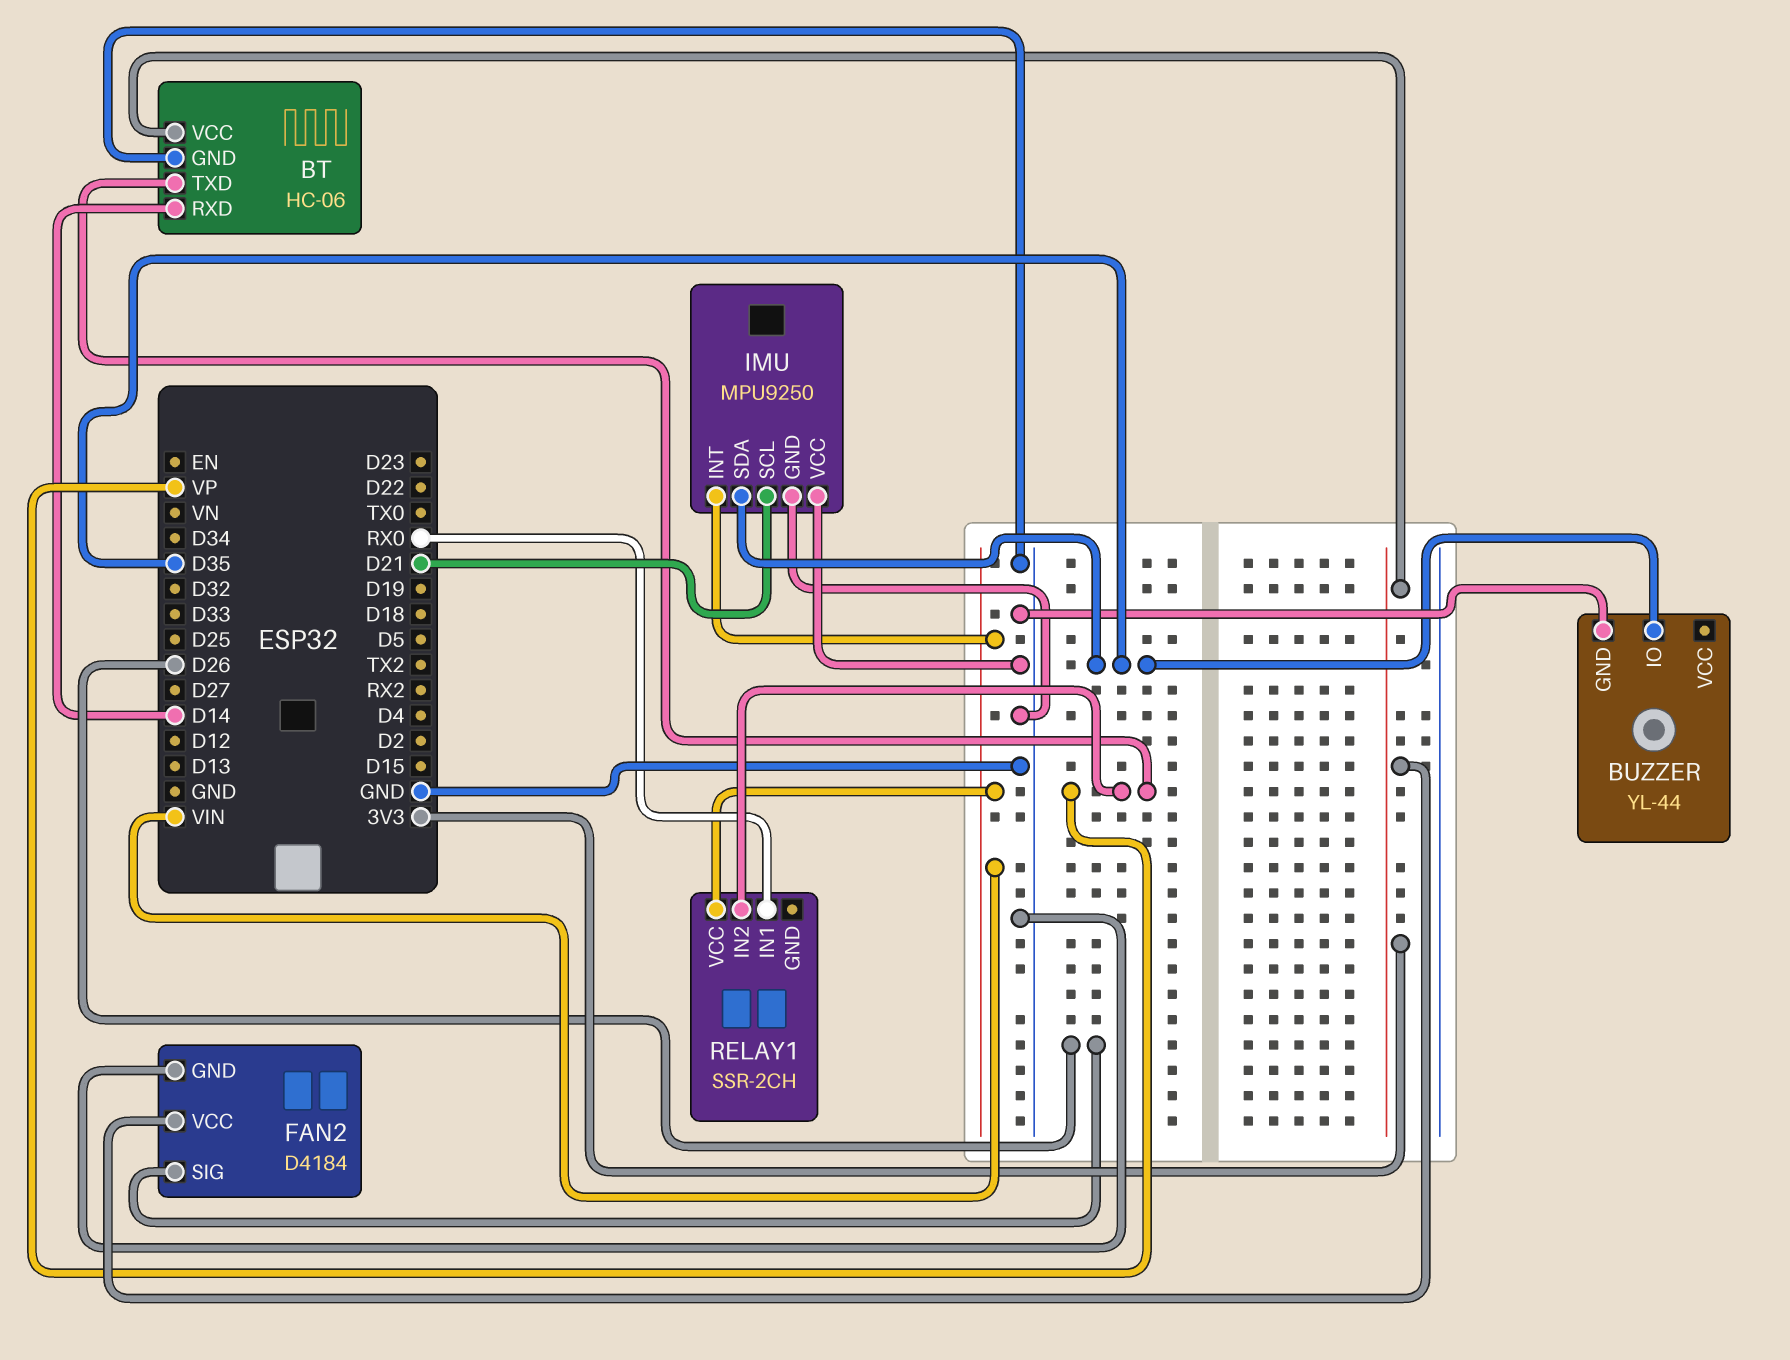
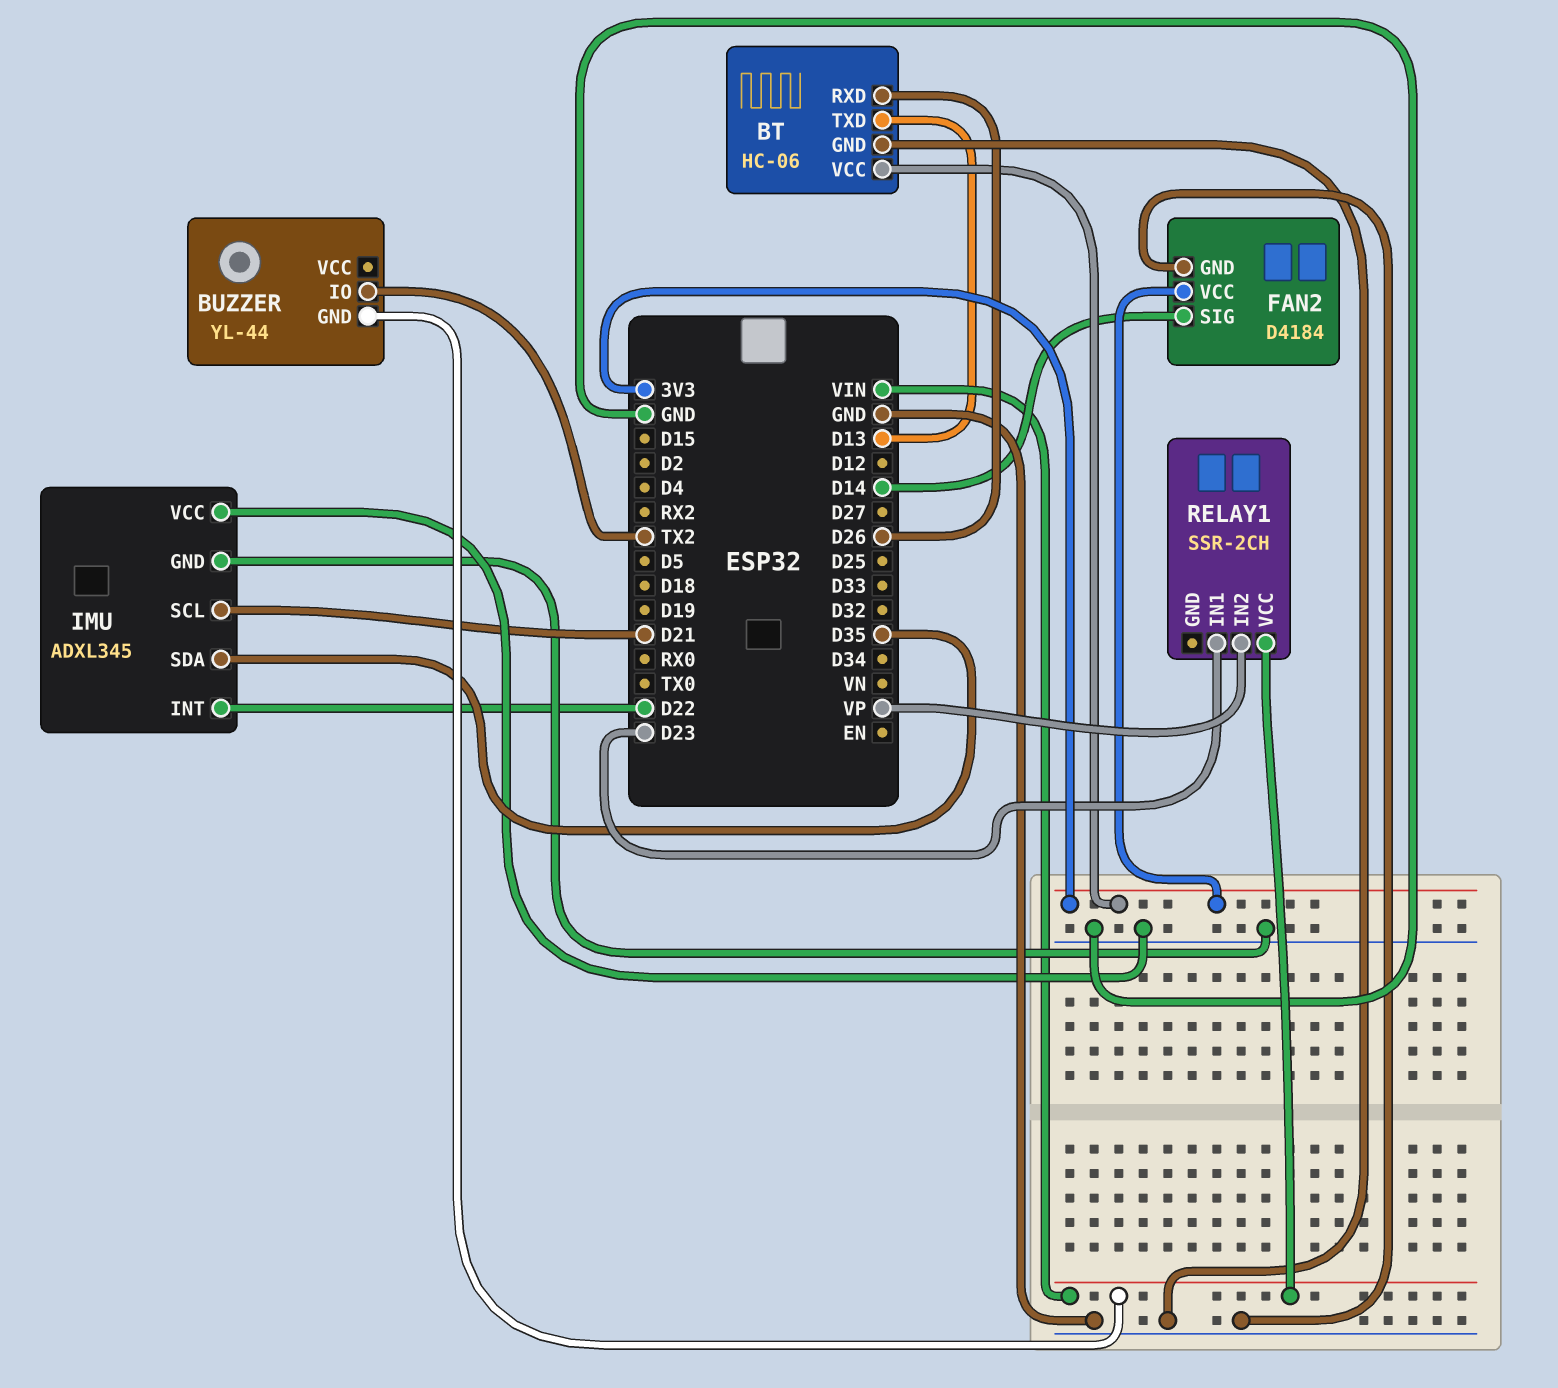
BT pin RXD: D14 -> D26
BT pin TXD: VP -> D13
BUZZER pin GND: GND -> VIN
BUZZER pin IO: D35 -> TX2
FAN2 pin SIG: D26 -> D14
IMU: MPU9250 -> ADXL345
IMU pin INT: VIN -> D22
RELAY1 pin IN1: RX0 -> D23

